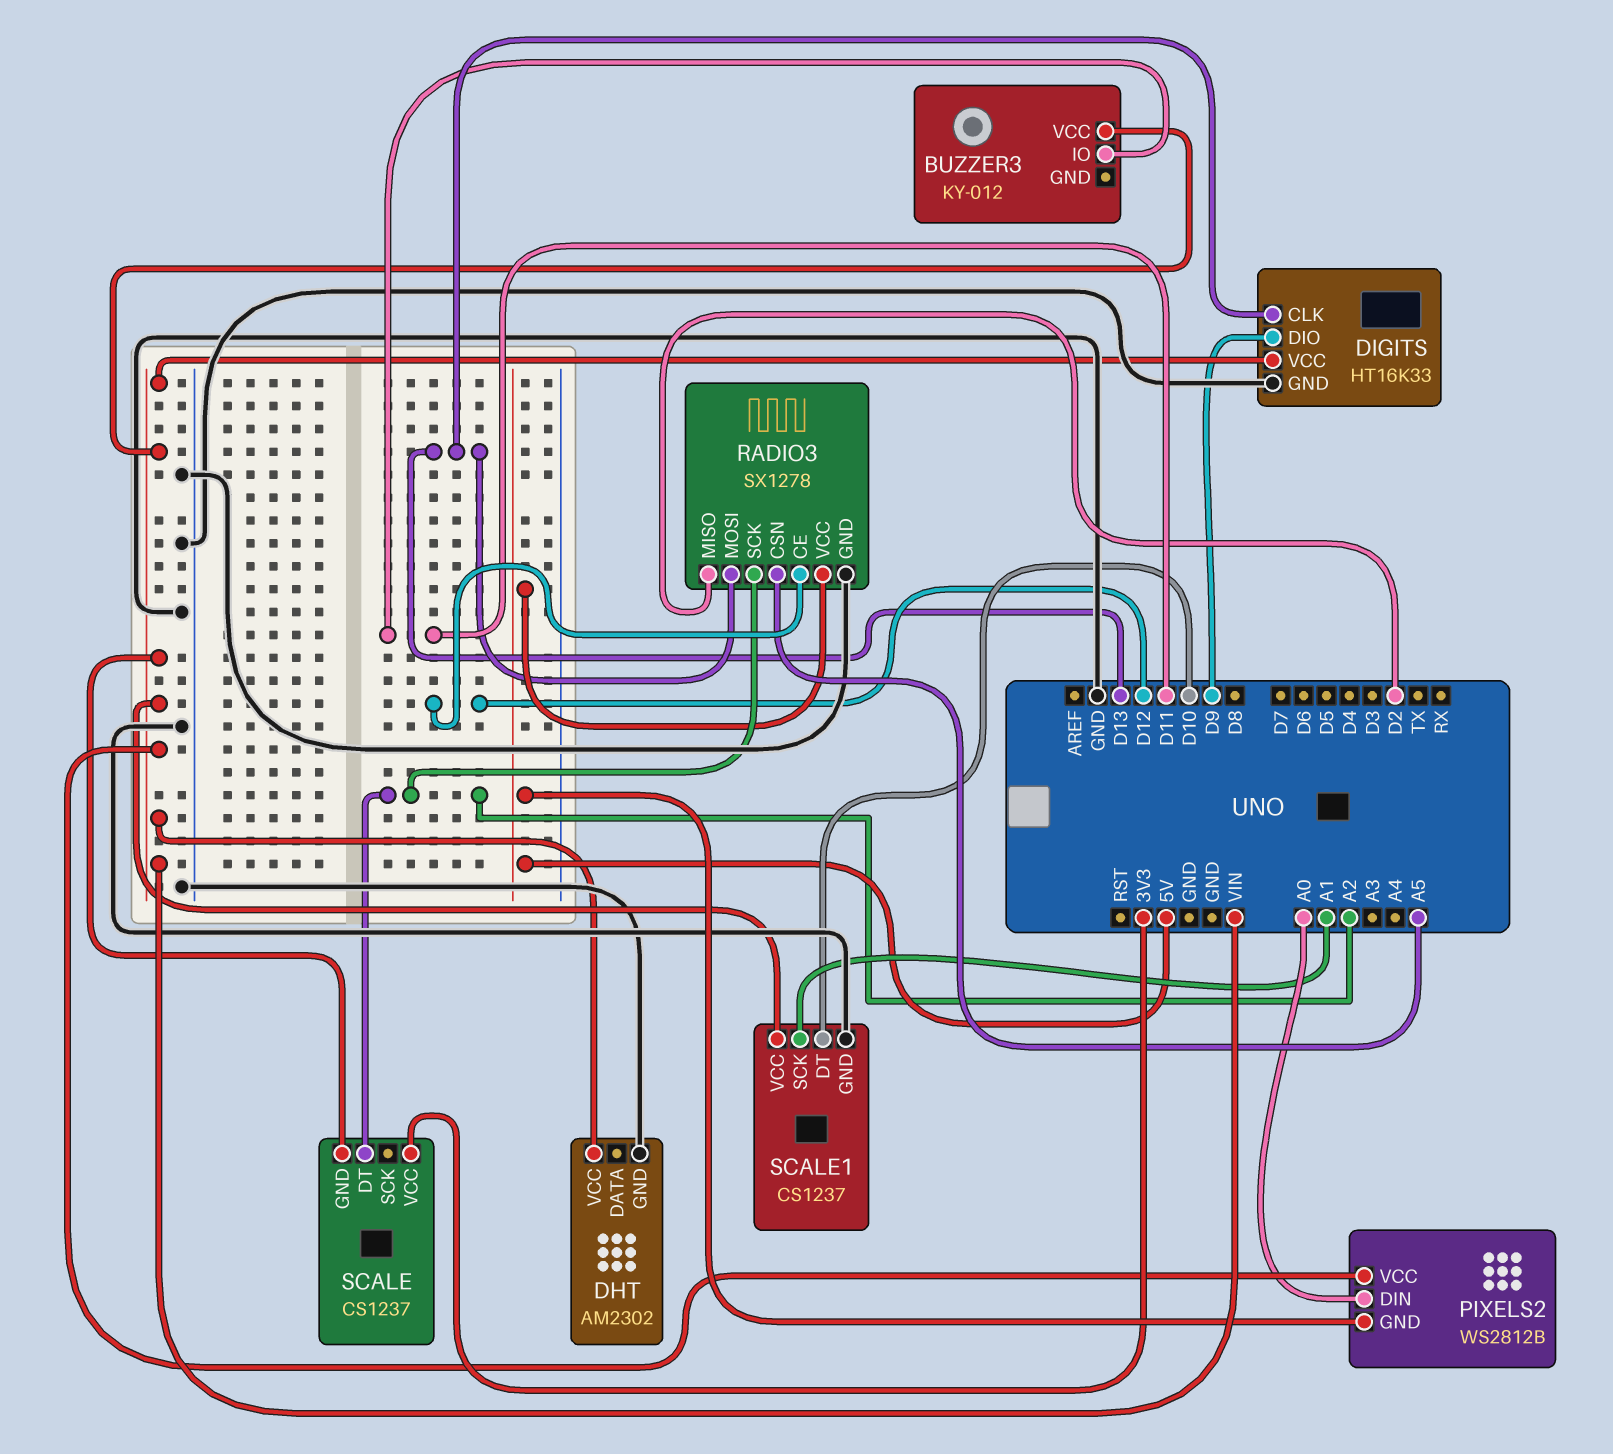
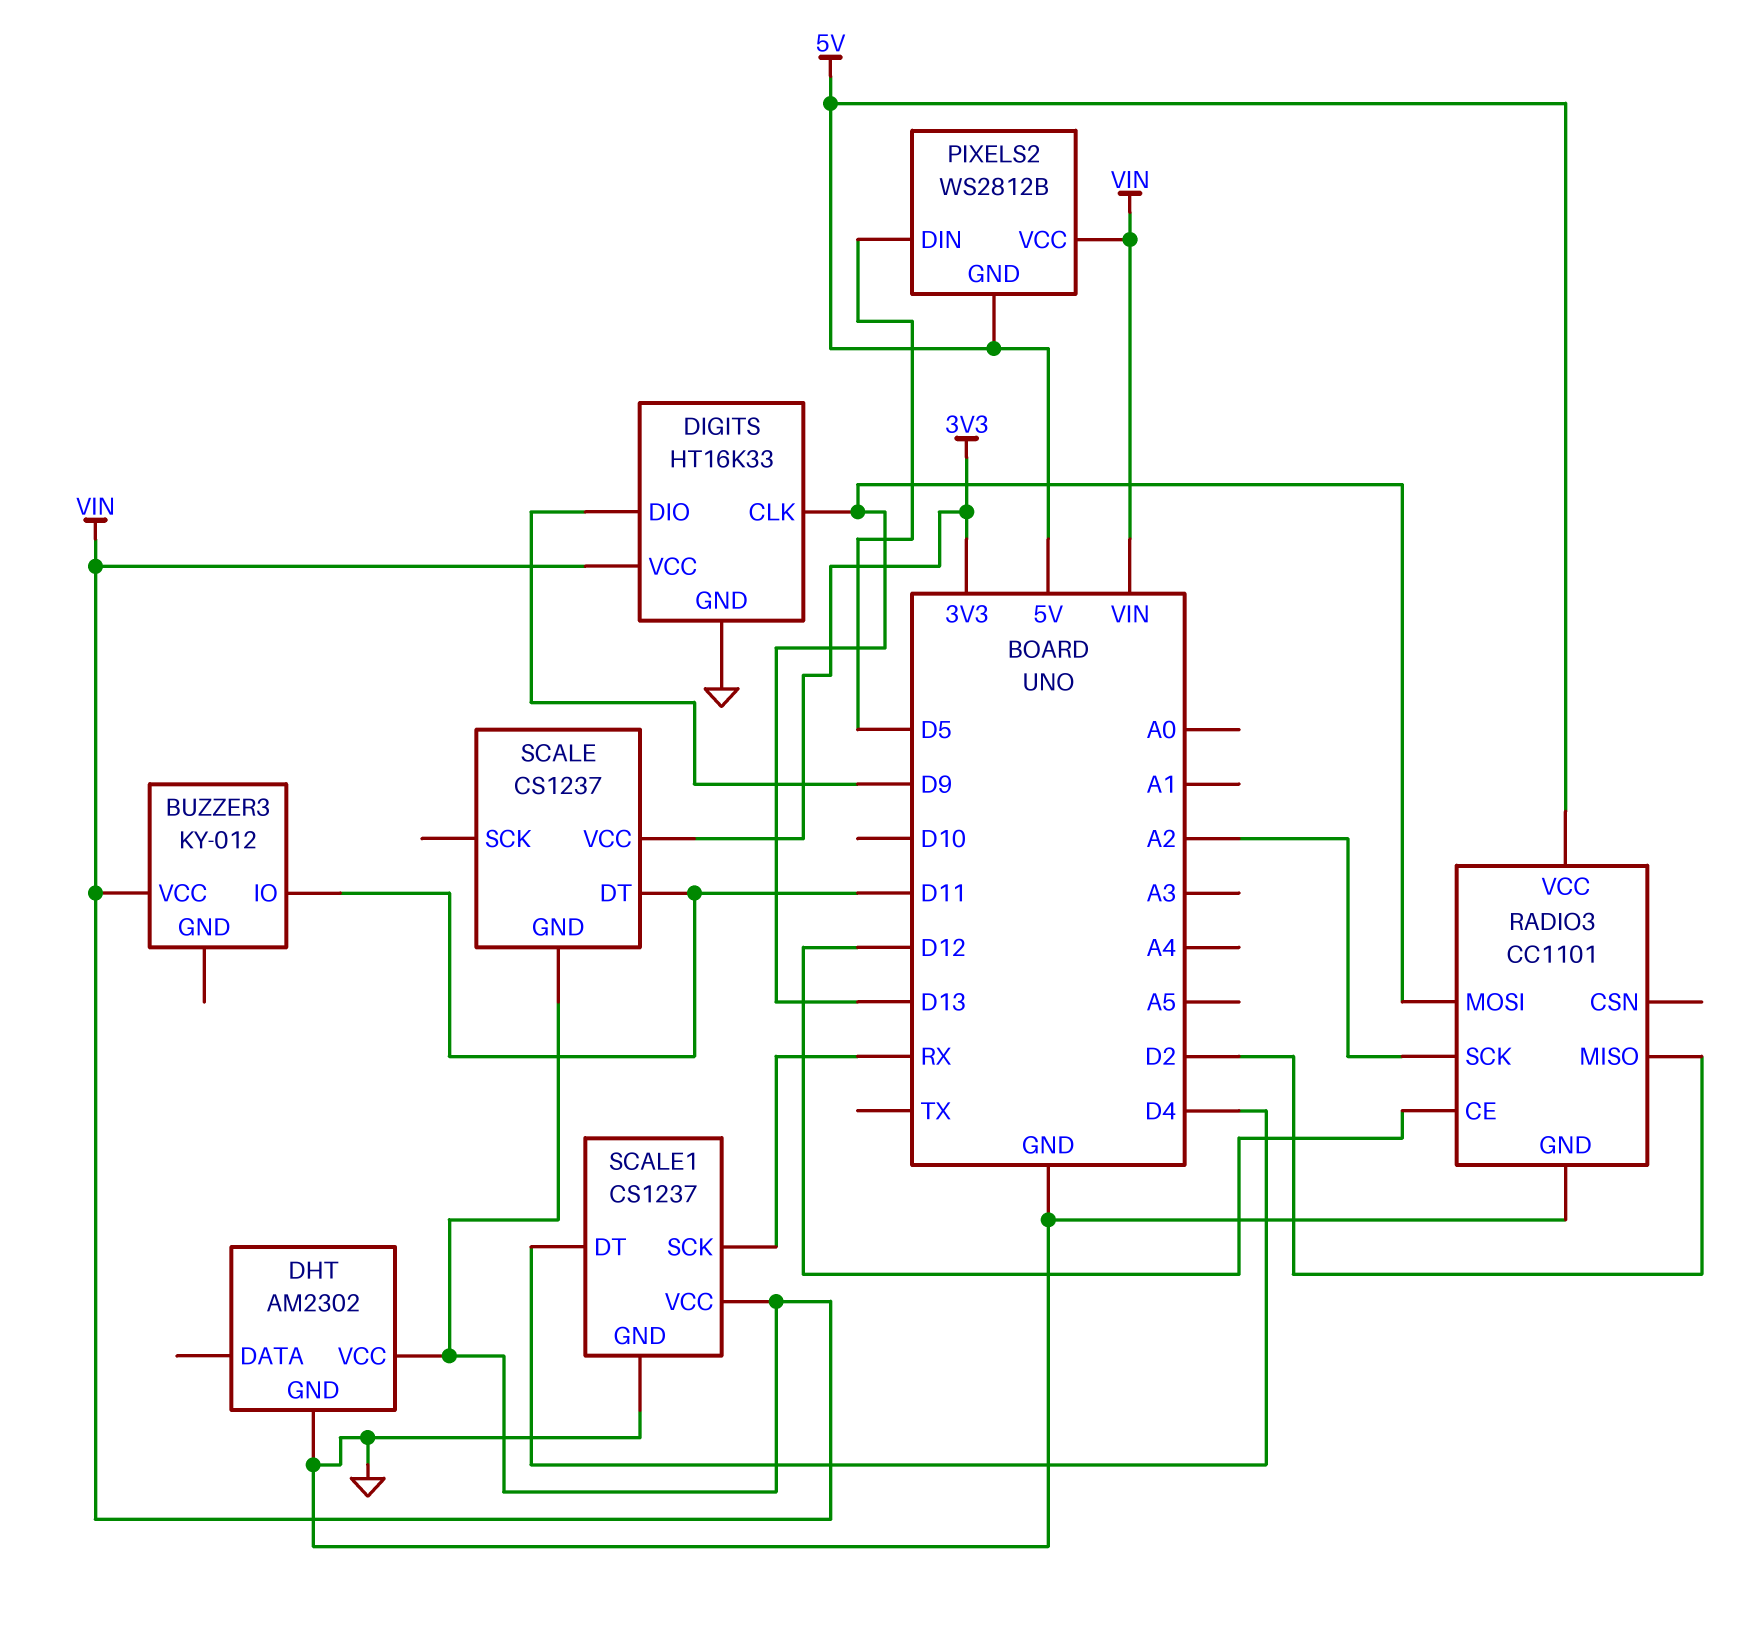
PIXELS2 pin DIN: A0 -> D5
RADIO3: SX1278 -> CC1101
RADIO3 pin CSN: A5 -> none
SCALE pin DT: A2 -> D11
SCALE1 pin DT: D10 -> D4
SCALE1 pin SCK: A1 -> RX

